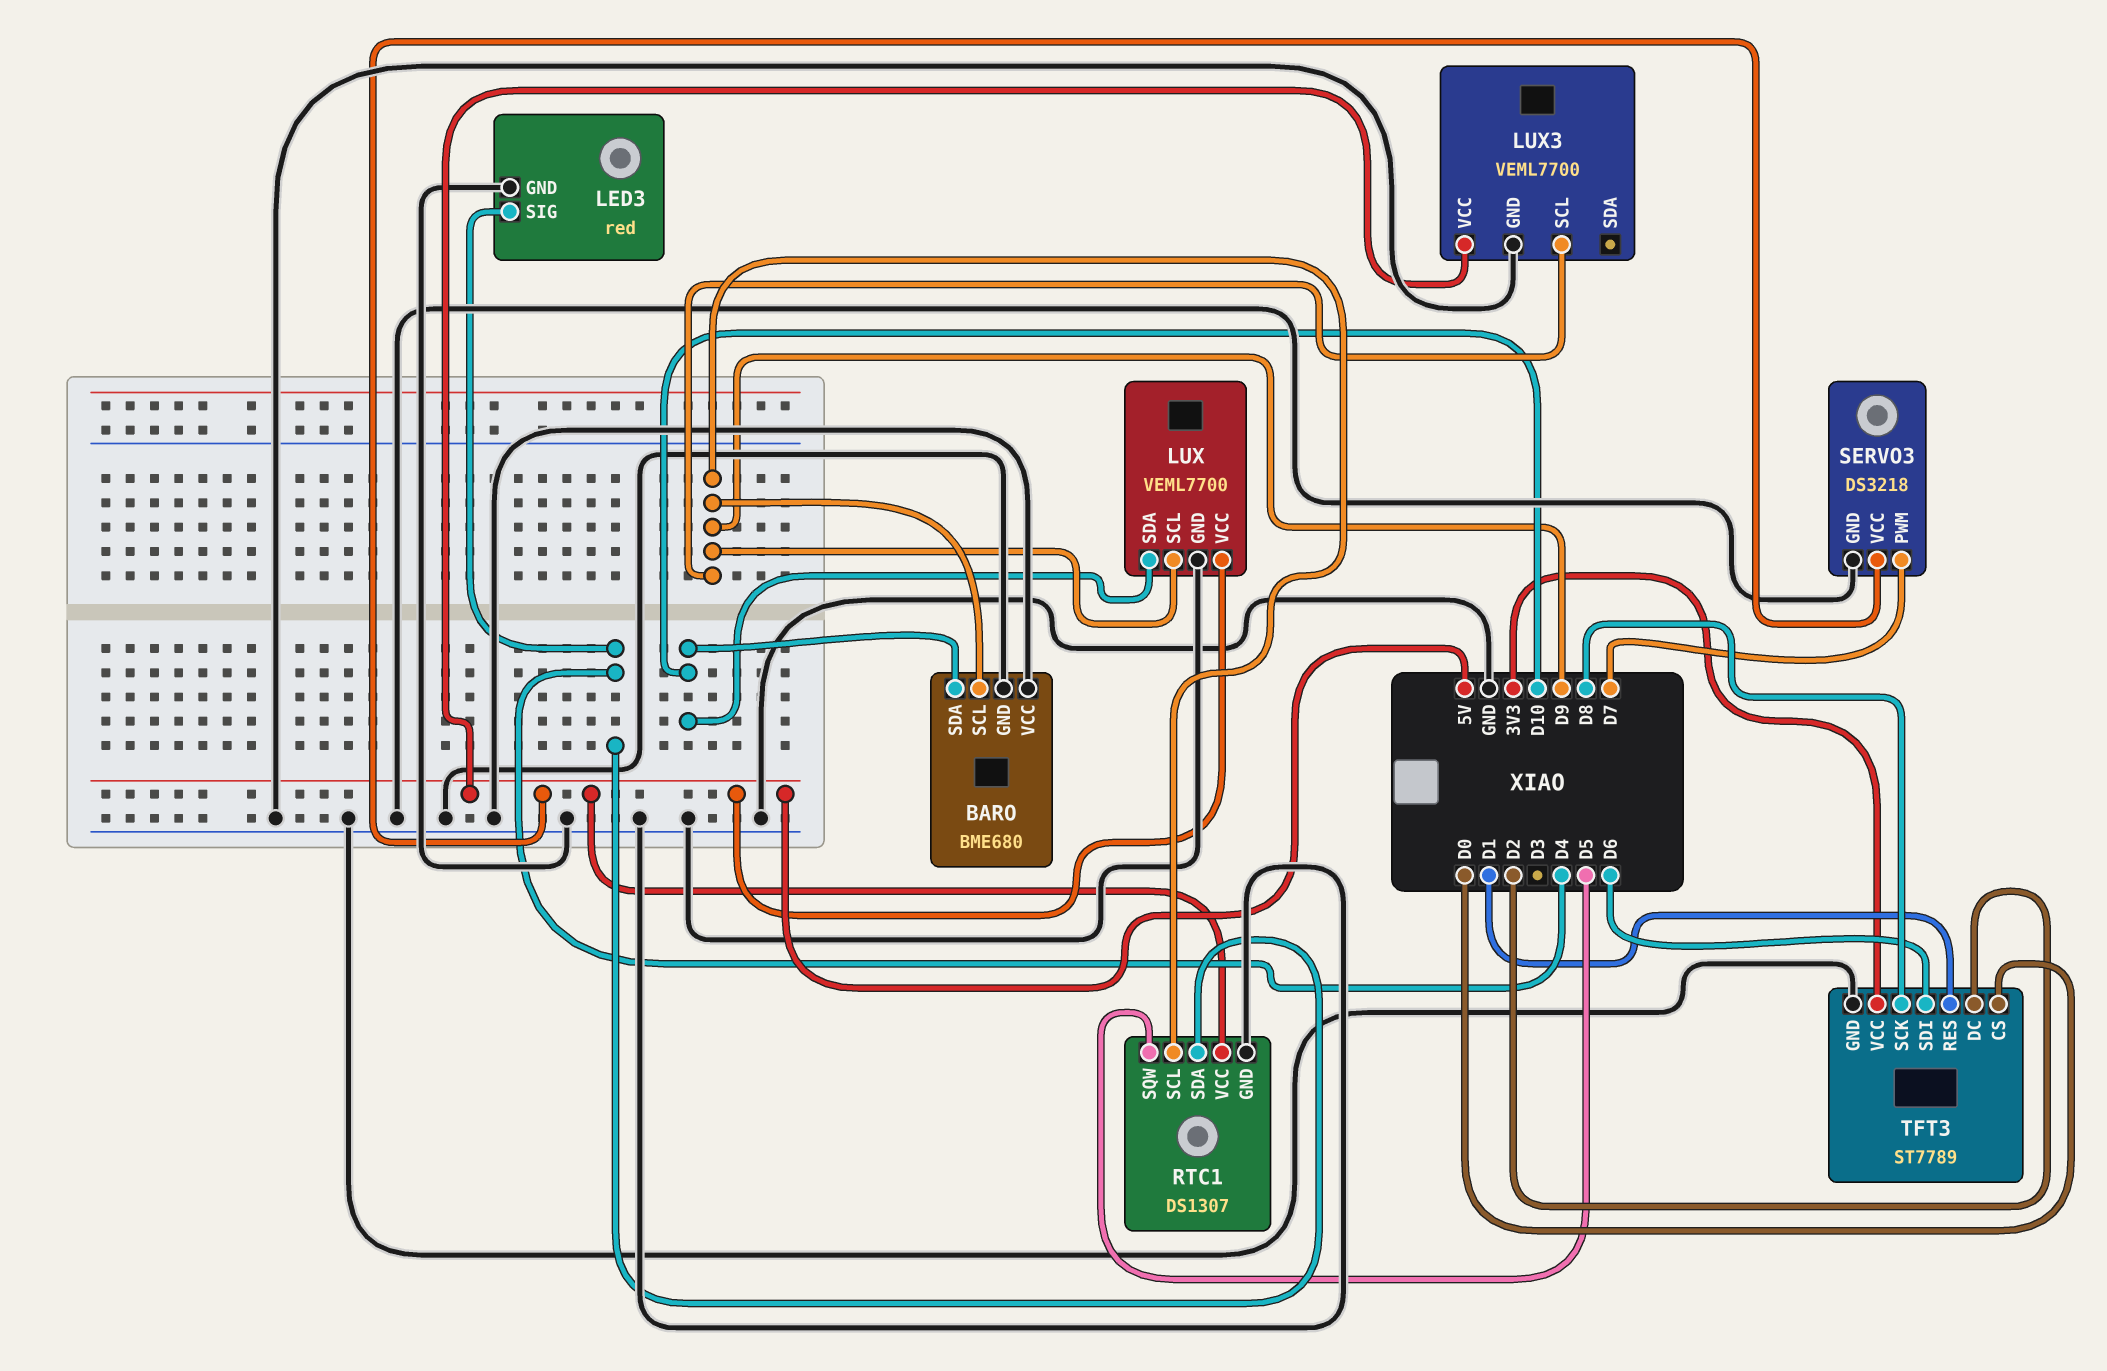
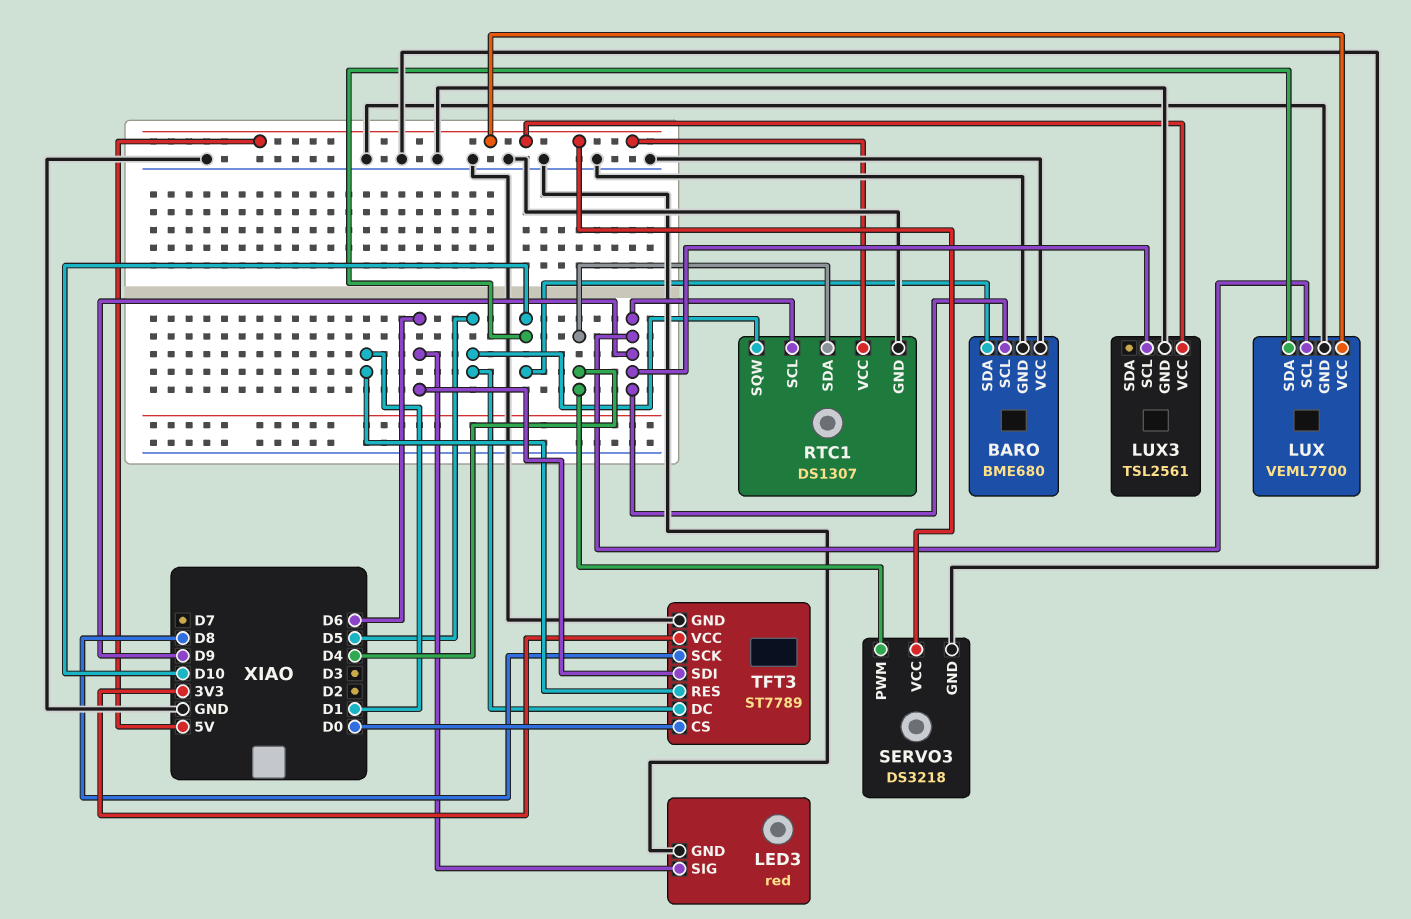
LED3 pin SIG: D4 -> D6
LUX3: VEML7700 -> TSL2561
SERVO3 pin PWM: D7 -> D4
TFT3 pin DC: D2 -> D5

